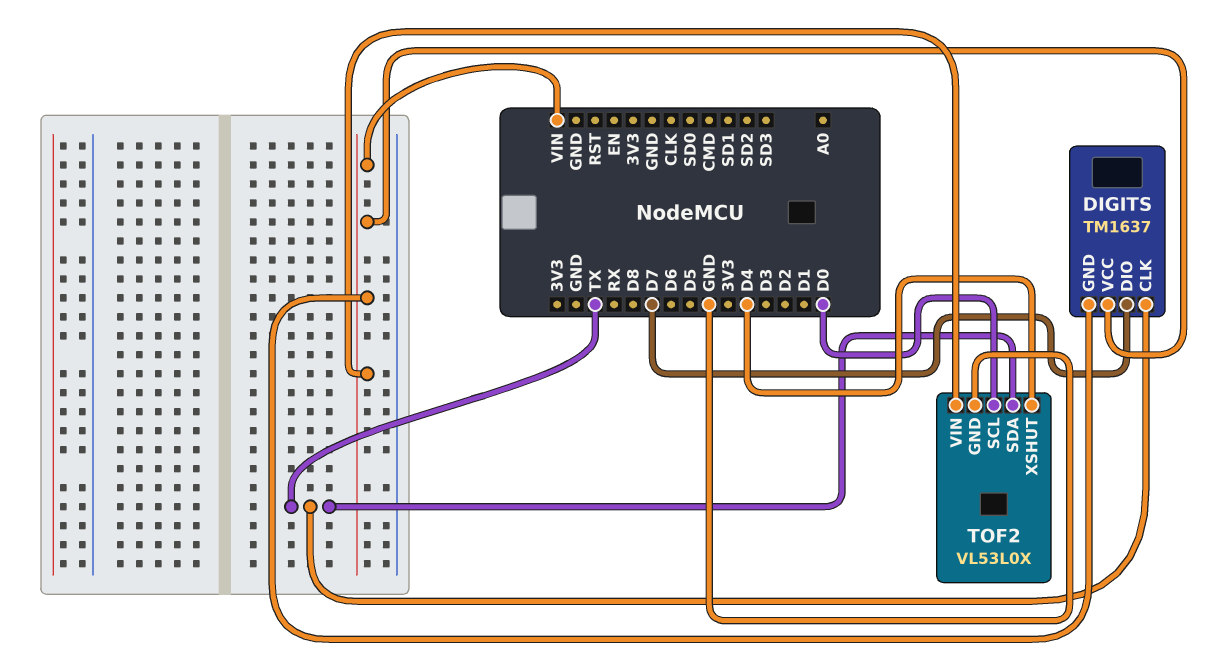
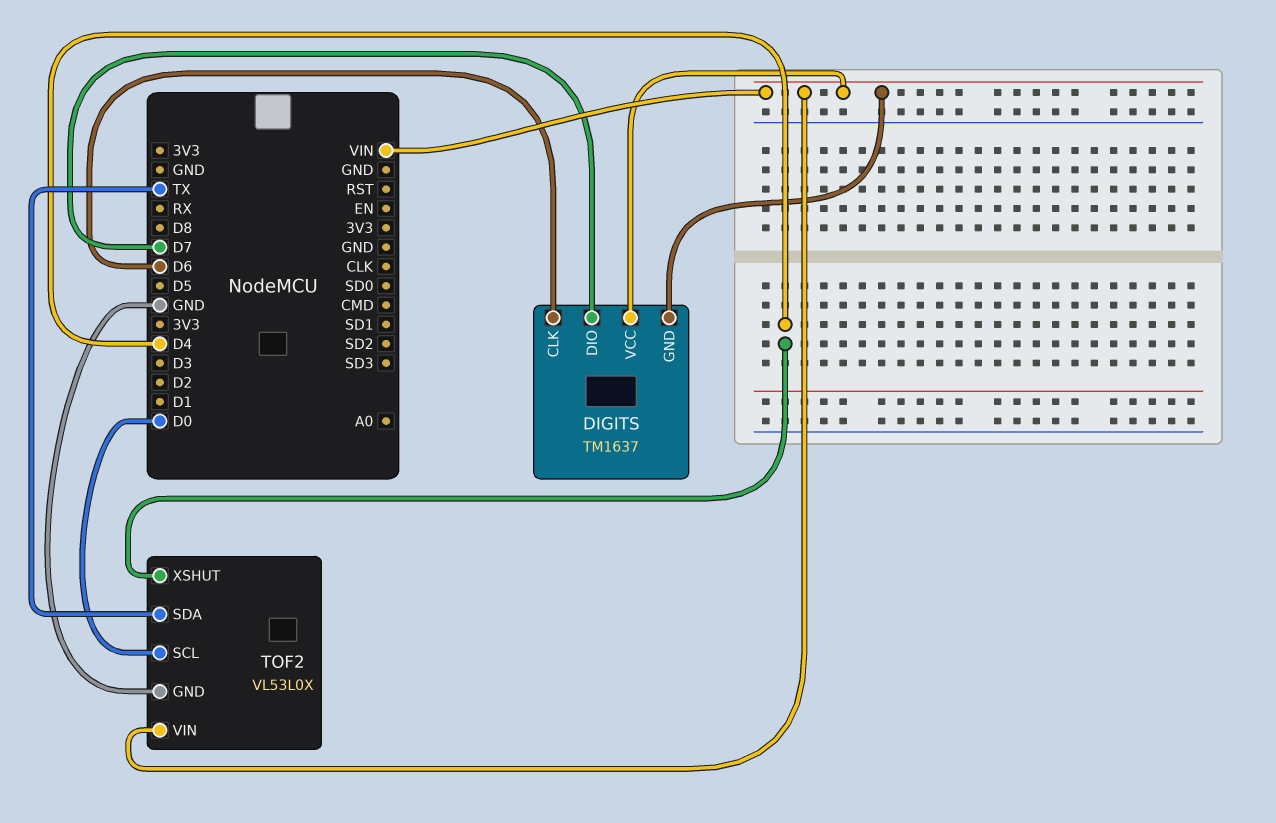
DIGITS pin CLK: TX -> D6

